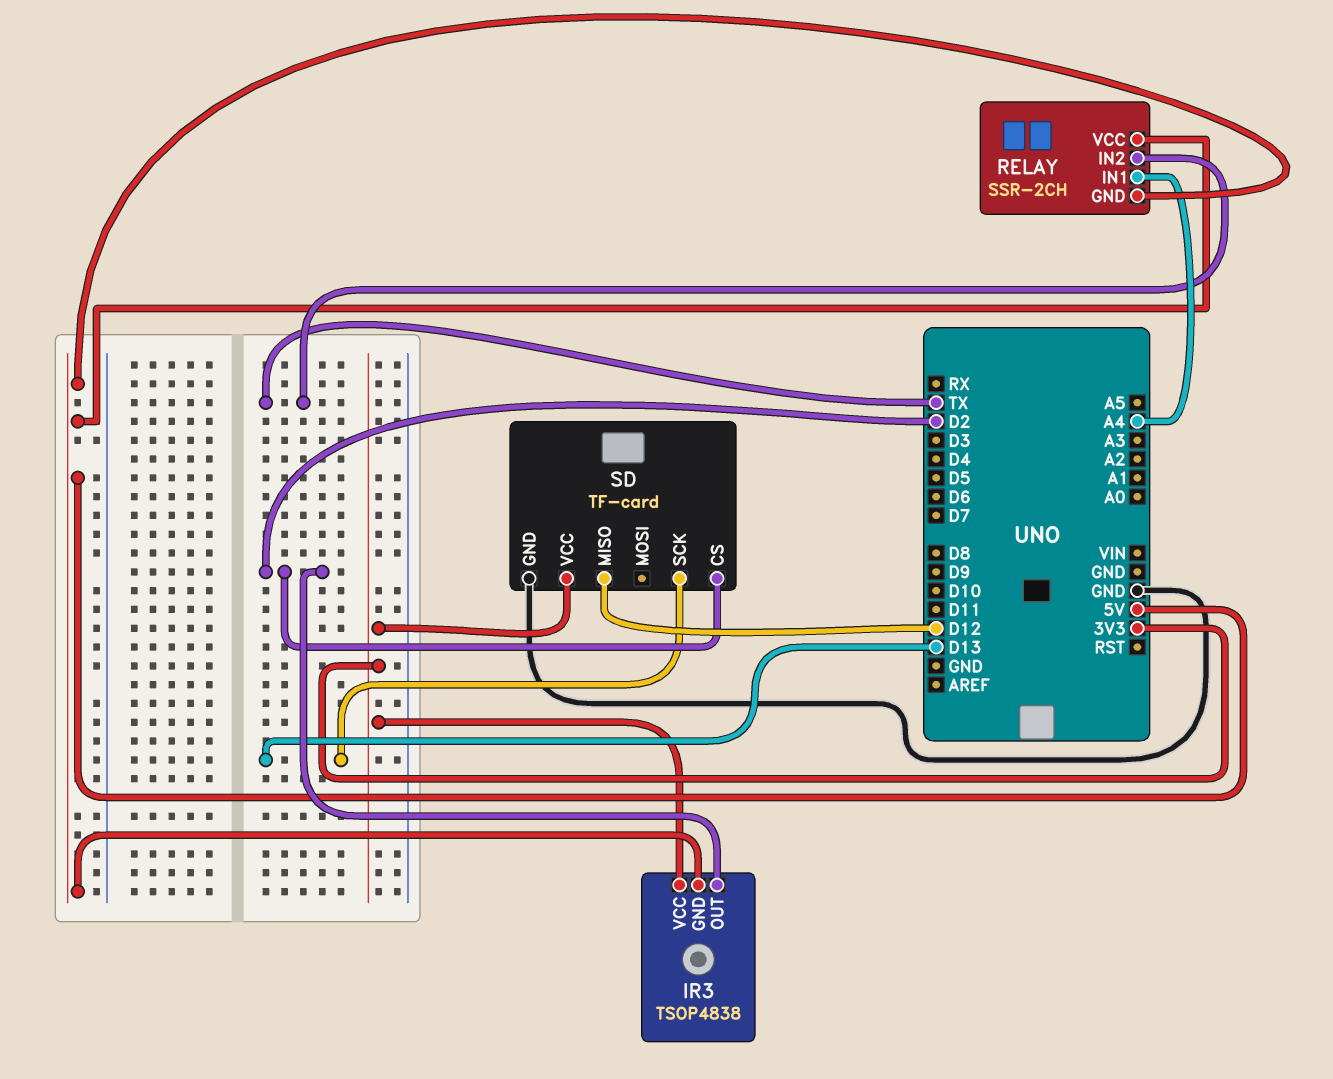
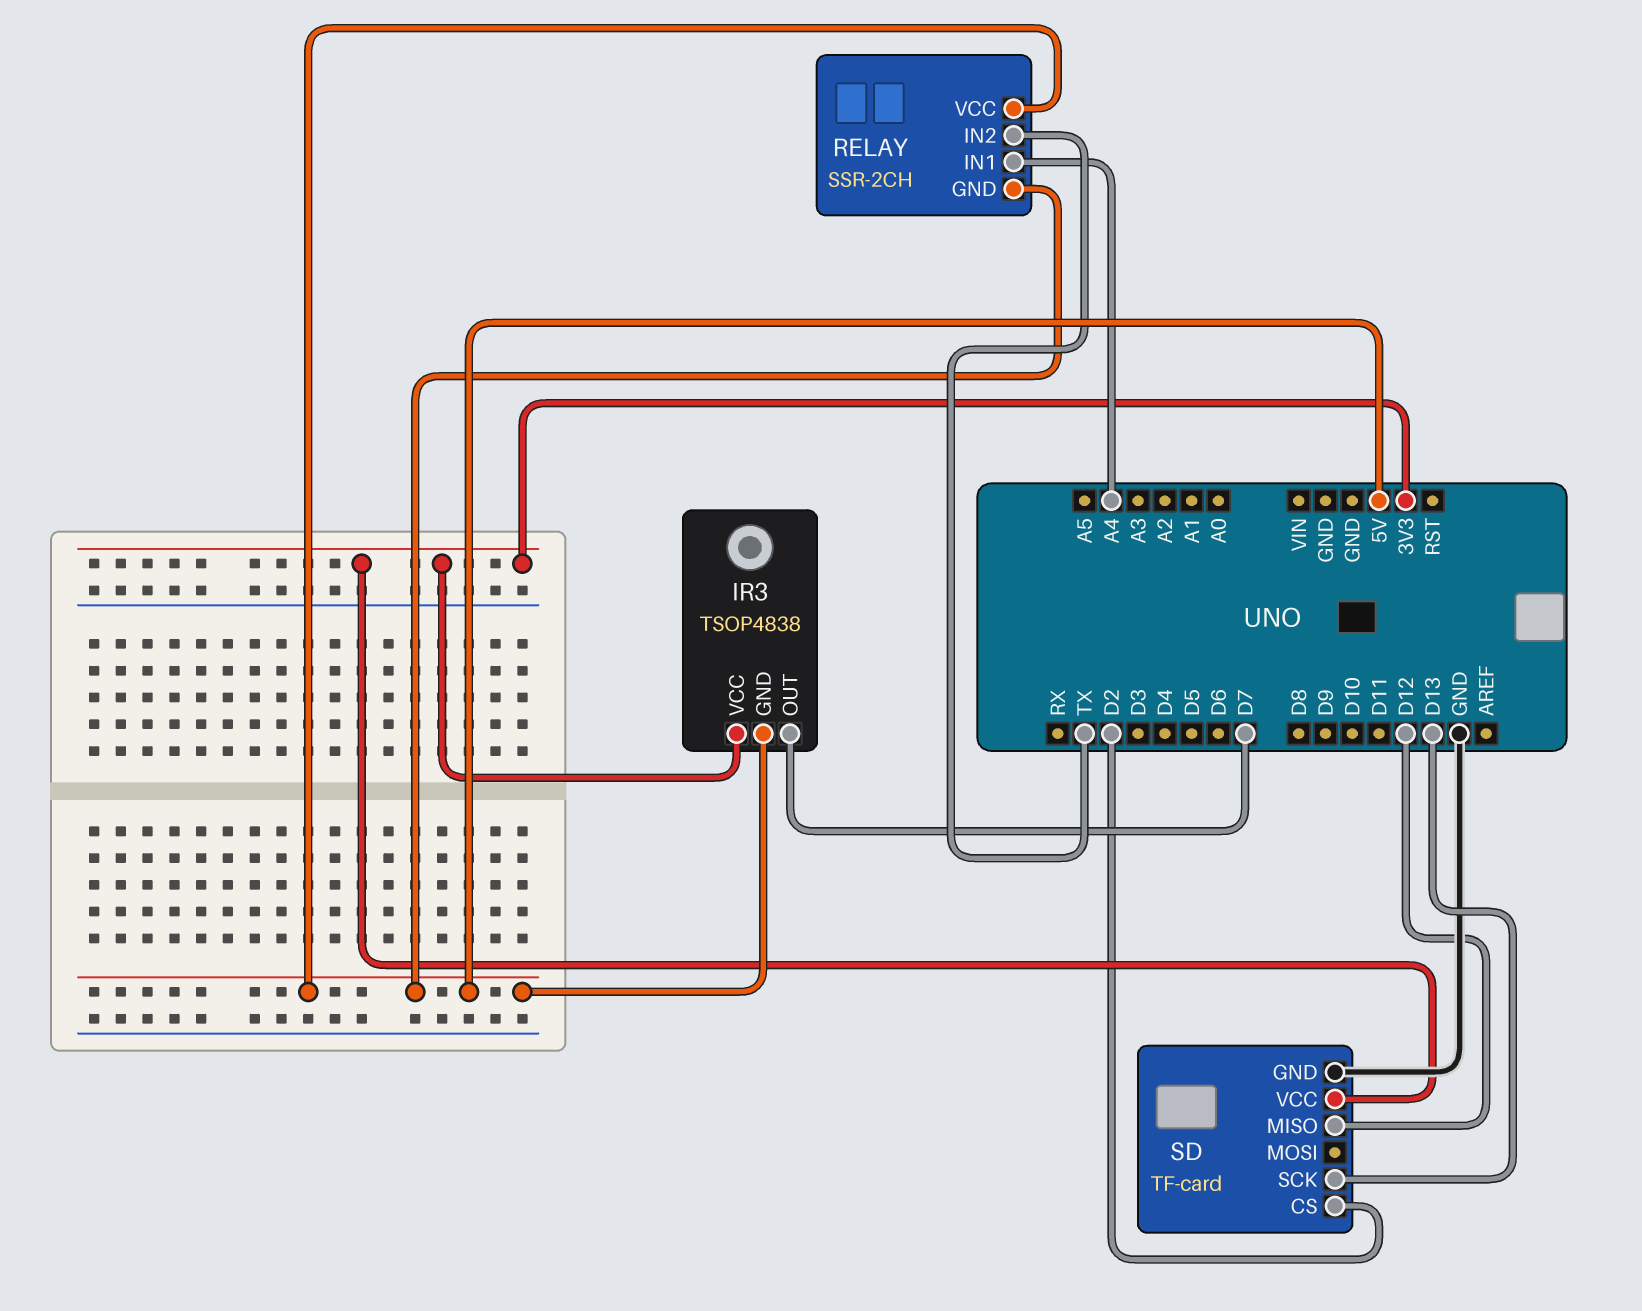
IR3 pin OUT: D2 -> D7

